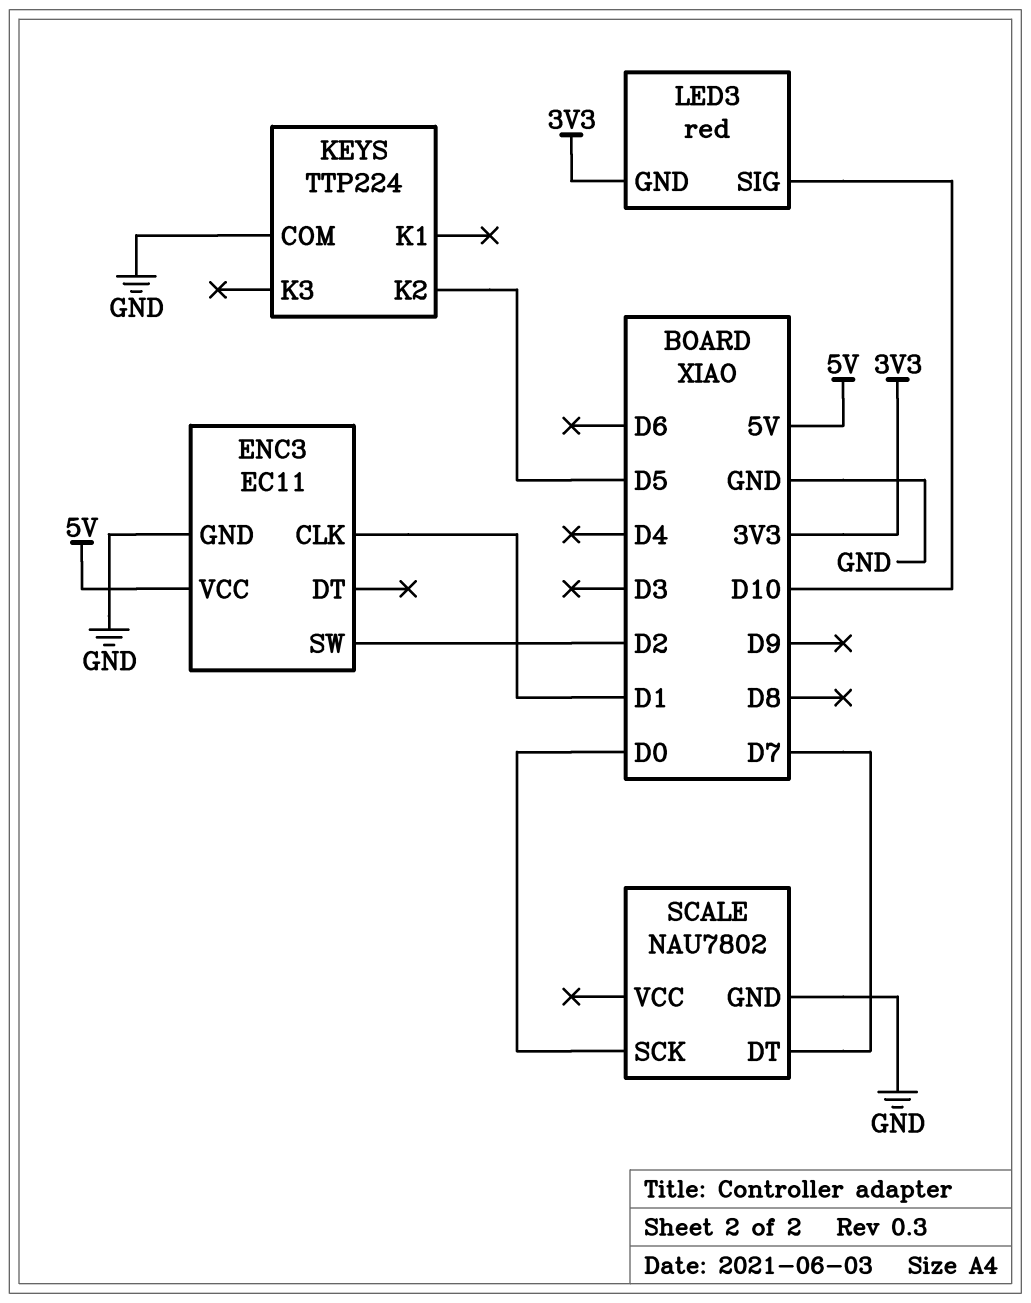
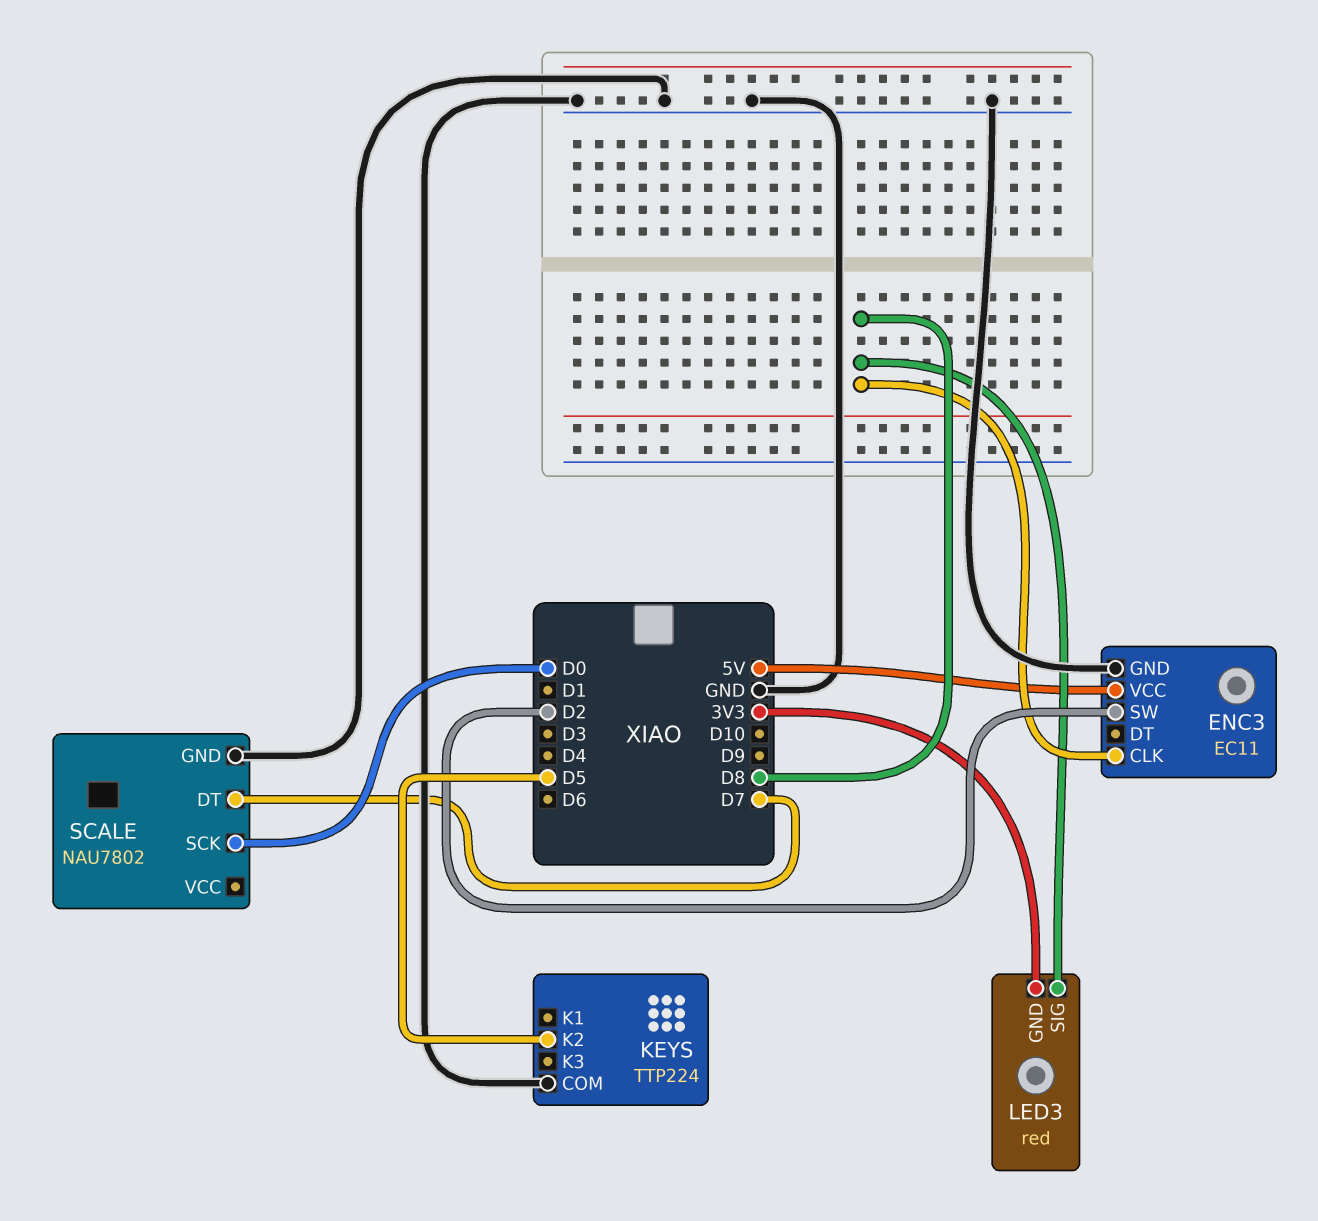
ENC3 pin CLK: D1 -> D8
LED3 pin SIG: D10 -> D8

